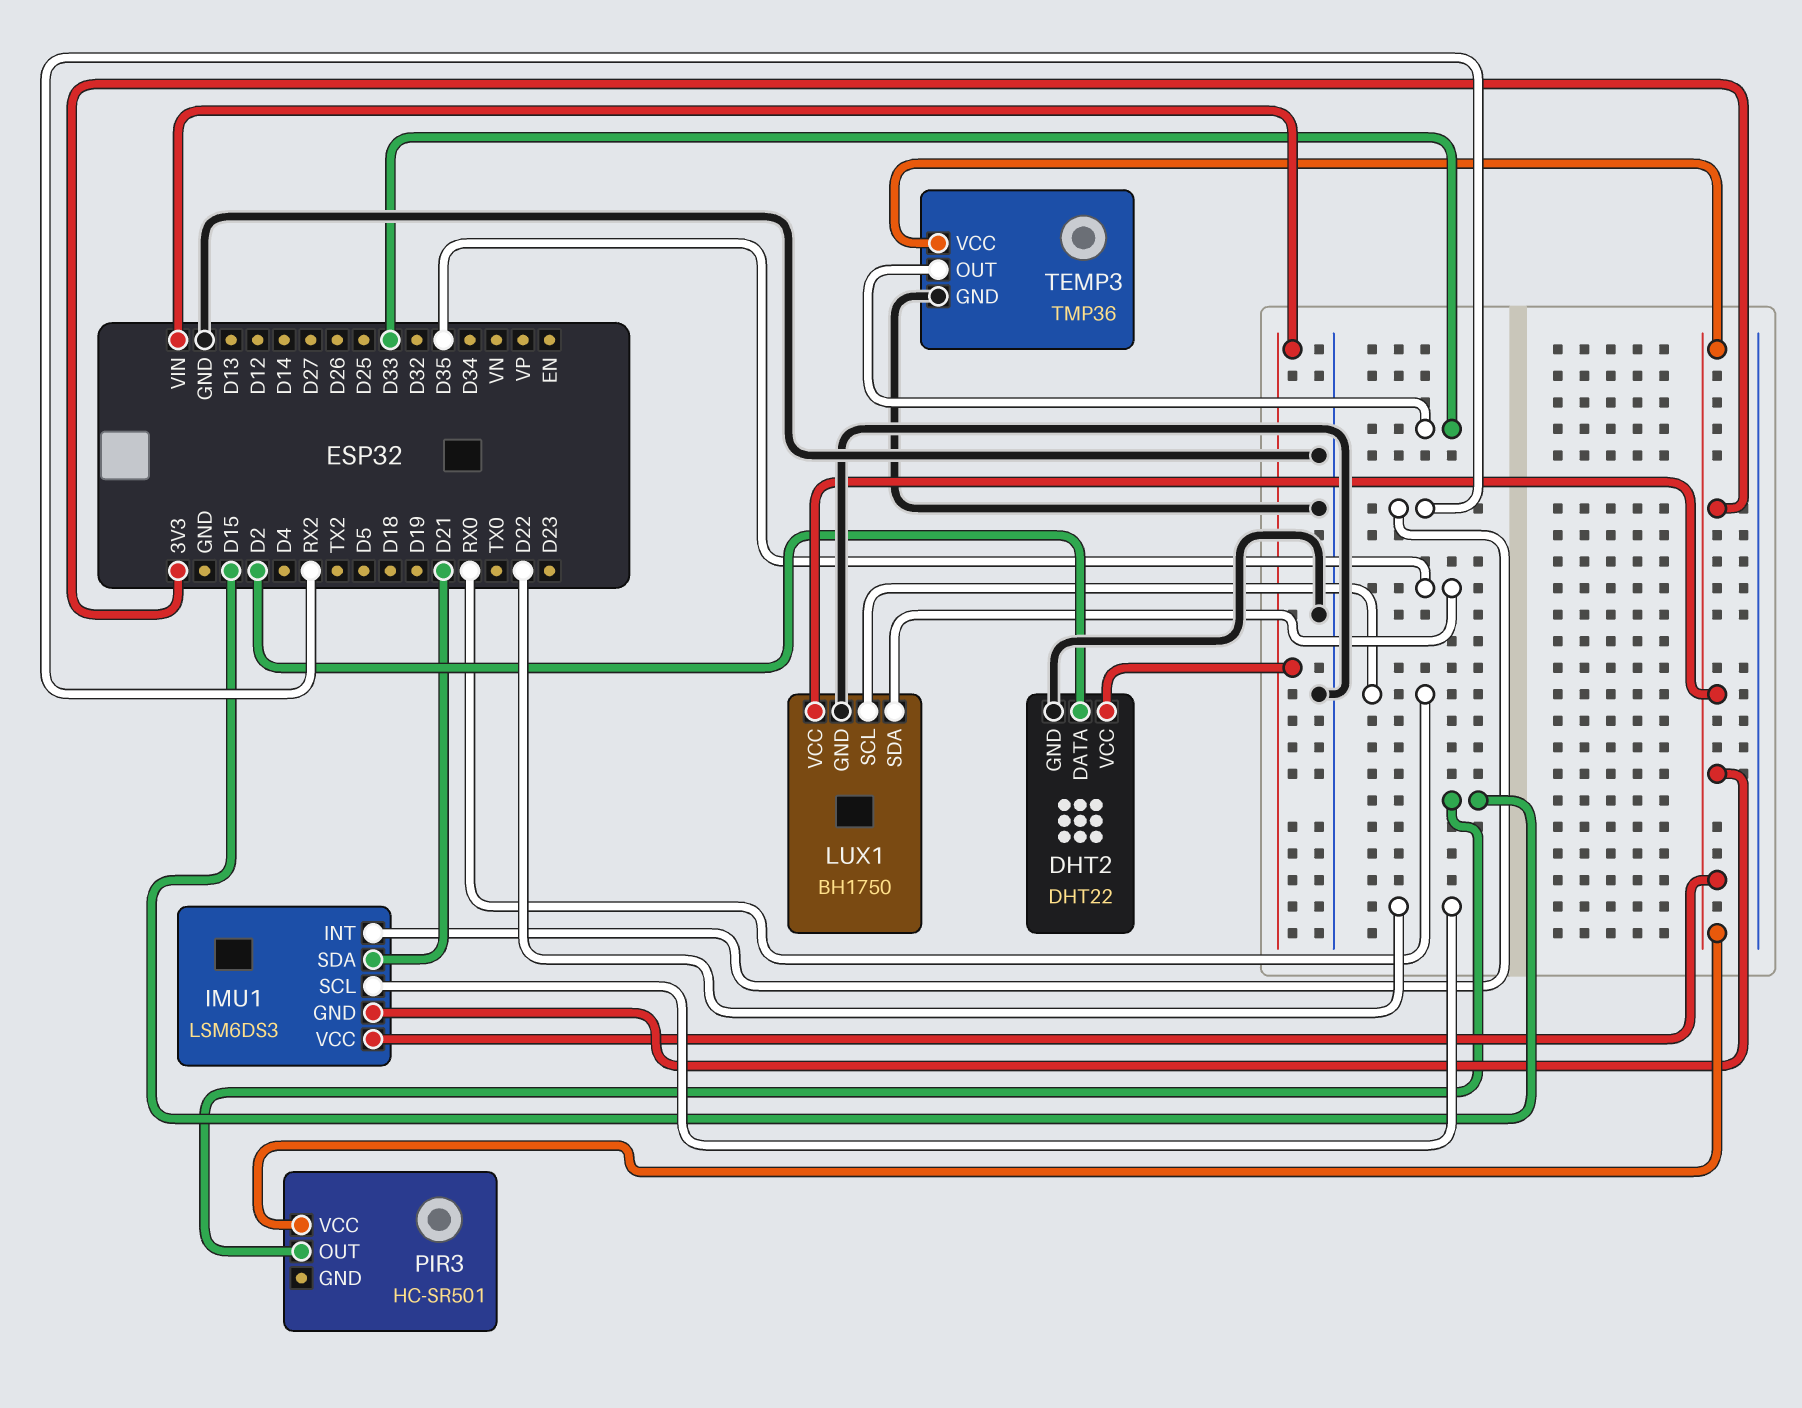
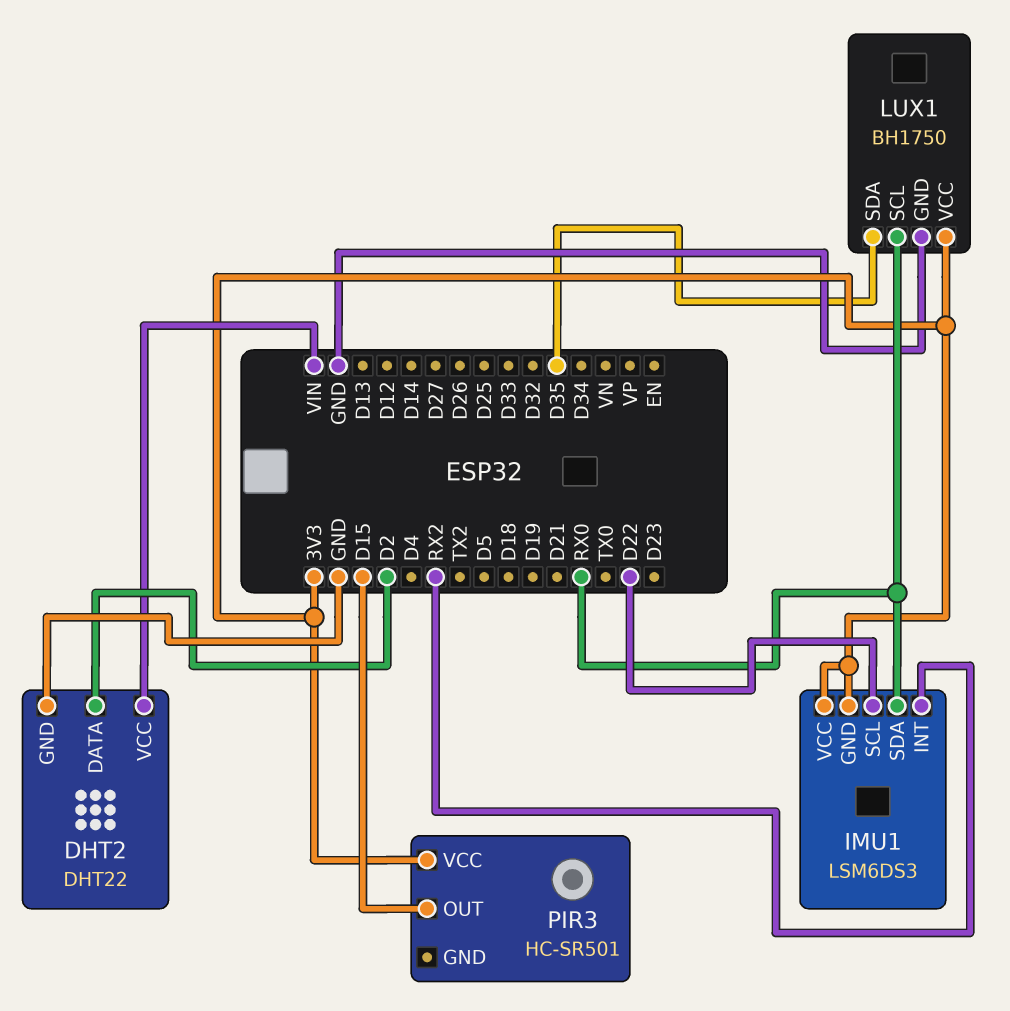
IMU1 pin SDA: D21 -> RX0
TEMP3: TMP36 -> none
TEMP3 pin GND: GND -> none
TEMP3 pin OUT: D33 -> none
TEMP3 pin VCC: 3V3 -> none

